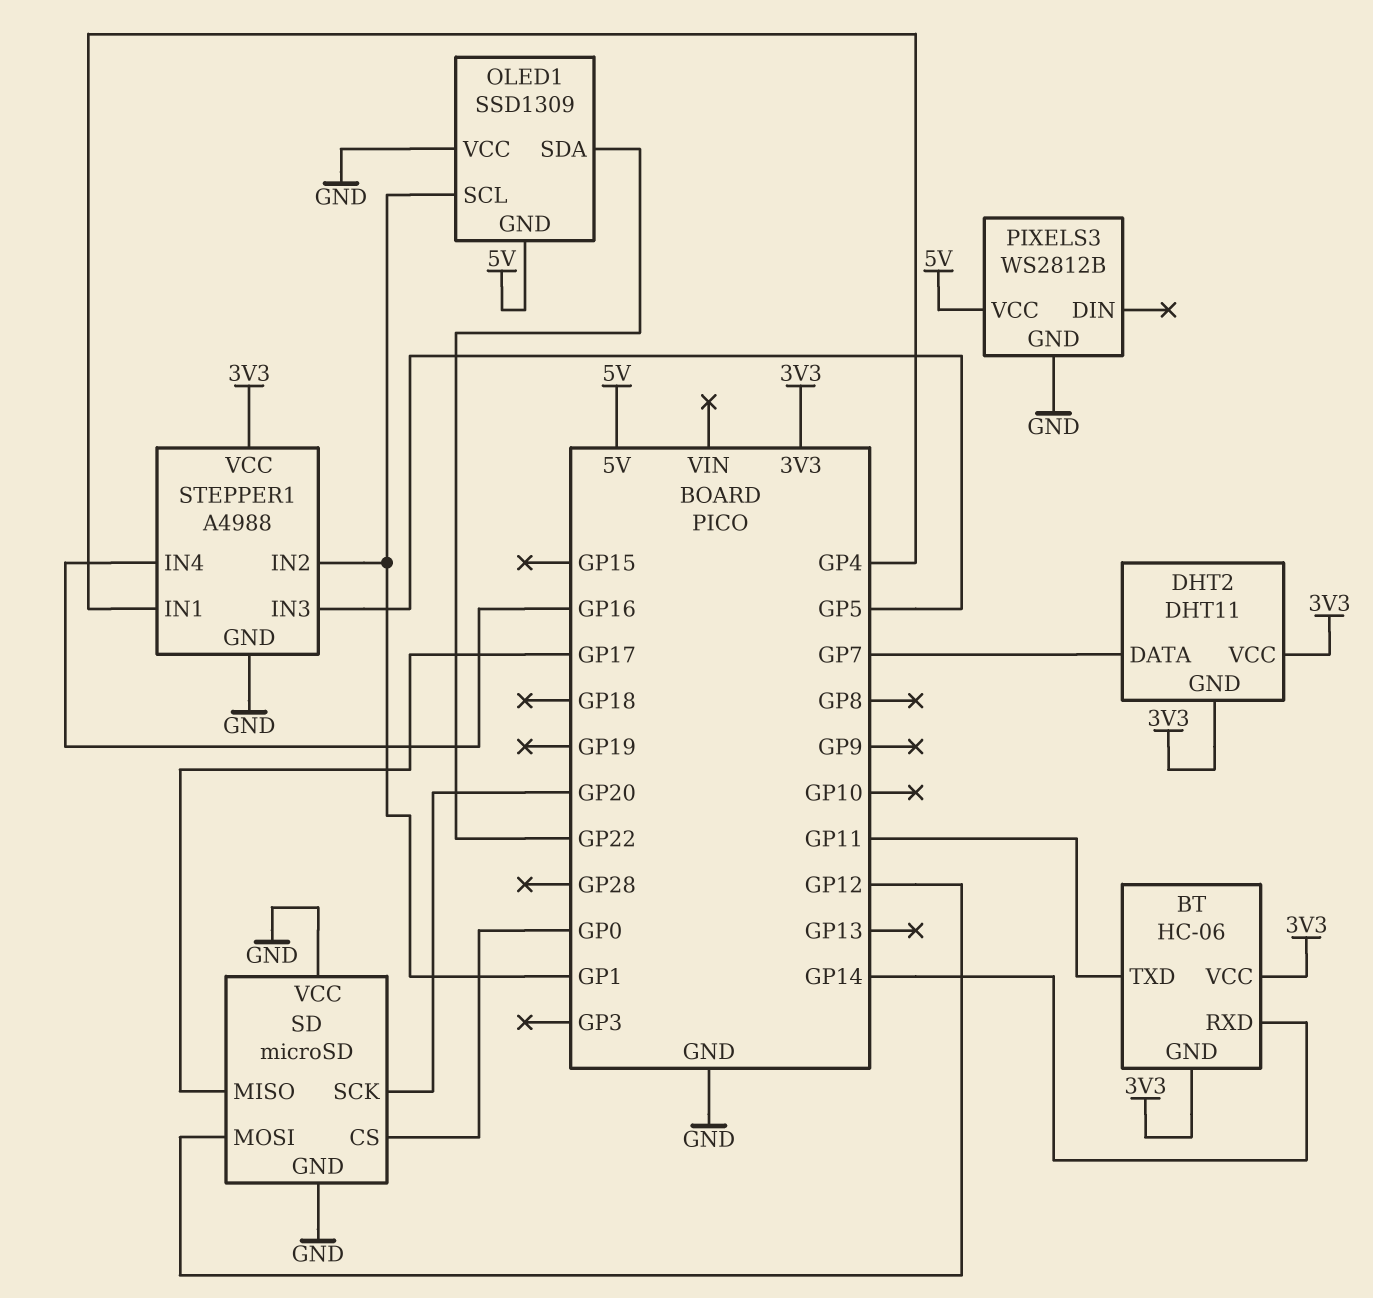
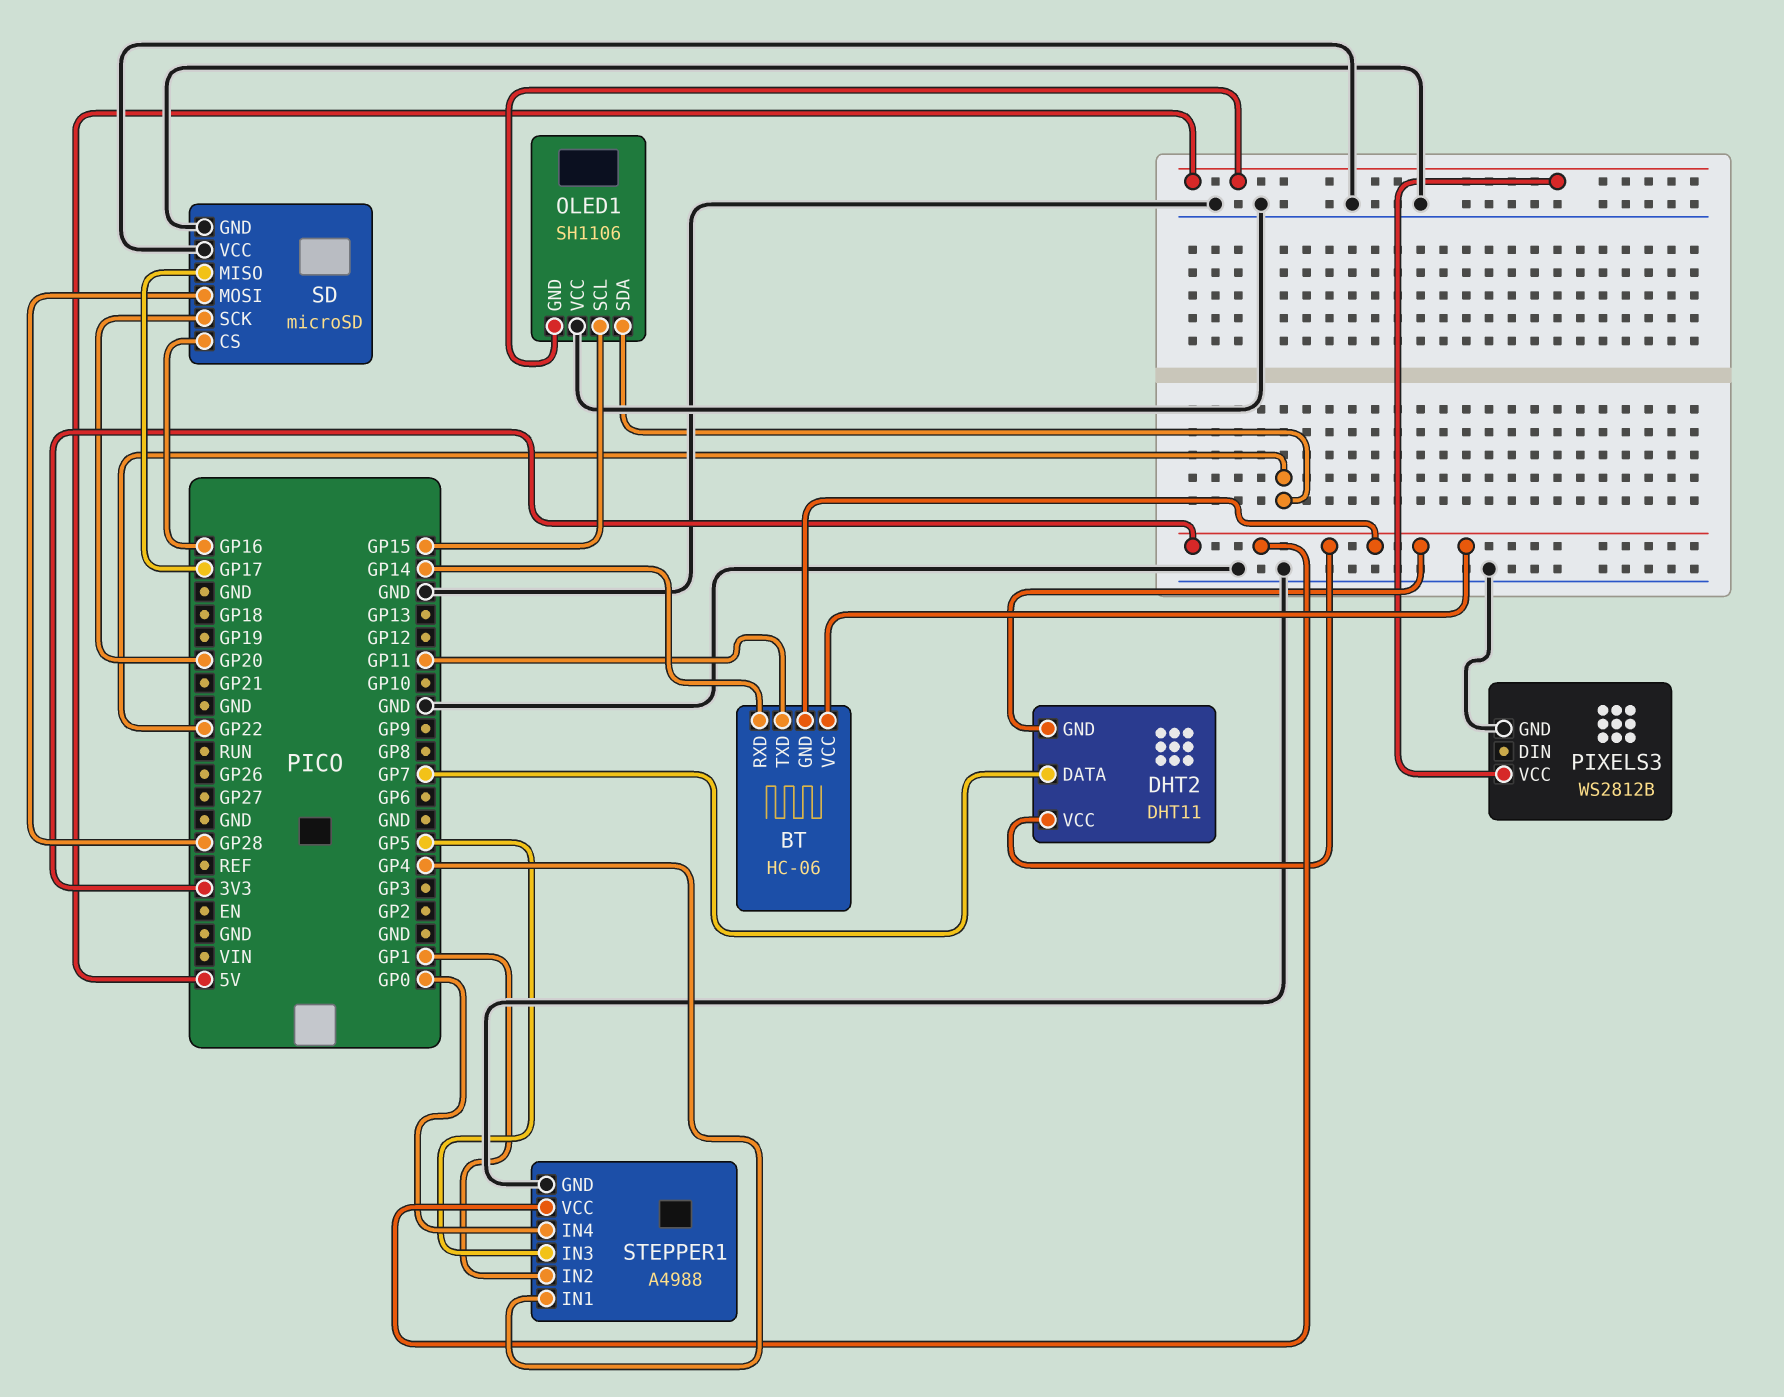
OLED1: SSD1309 -> SH1106
OLED1 pin SCL: GP1 -> GP15
SD pin CS: GP0 -> GP16
SD pin MOSI: GP12 -> GP28
STEPPER1 pin IN4: GP16 -> GP0

